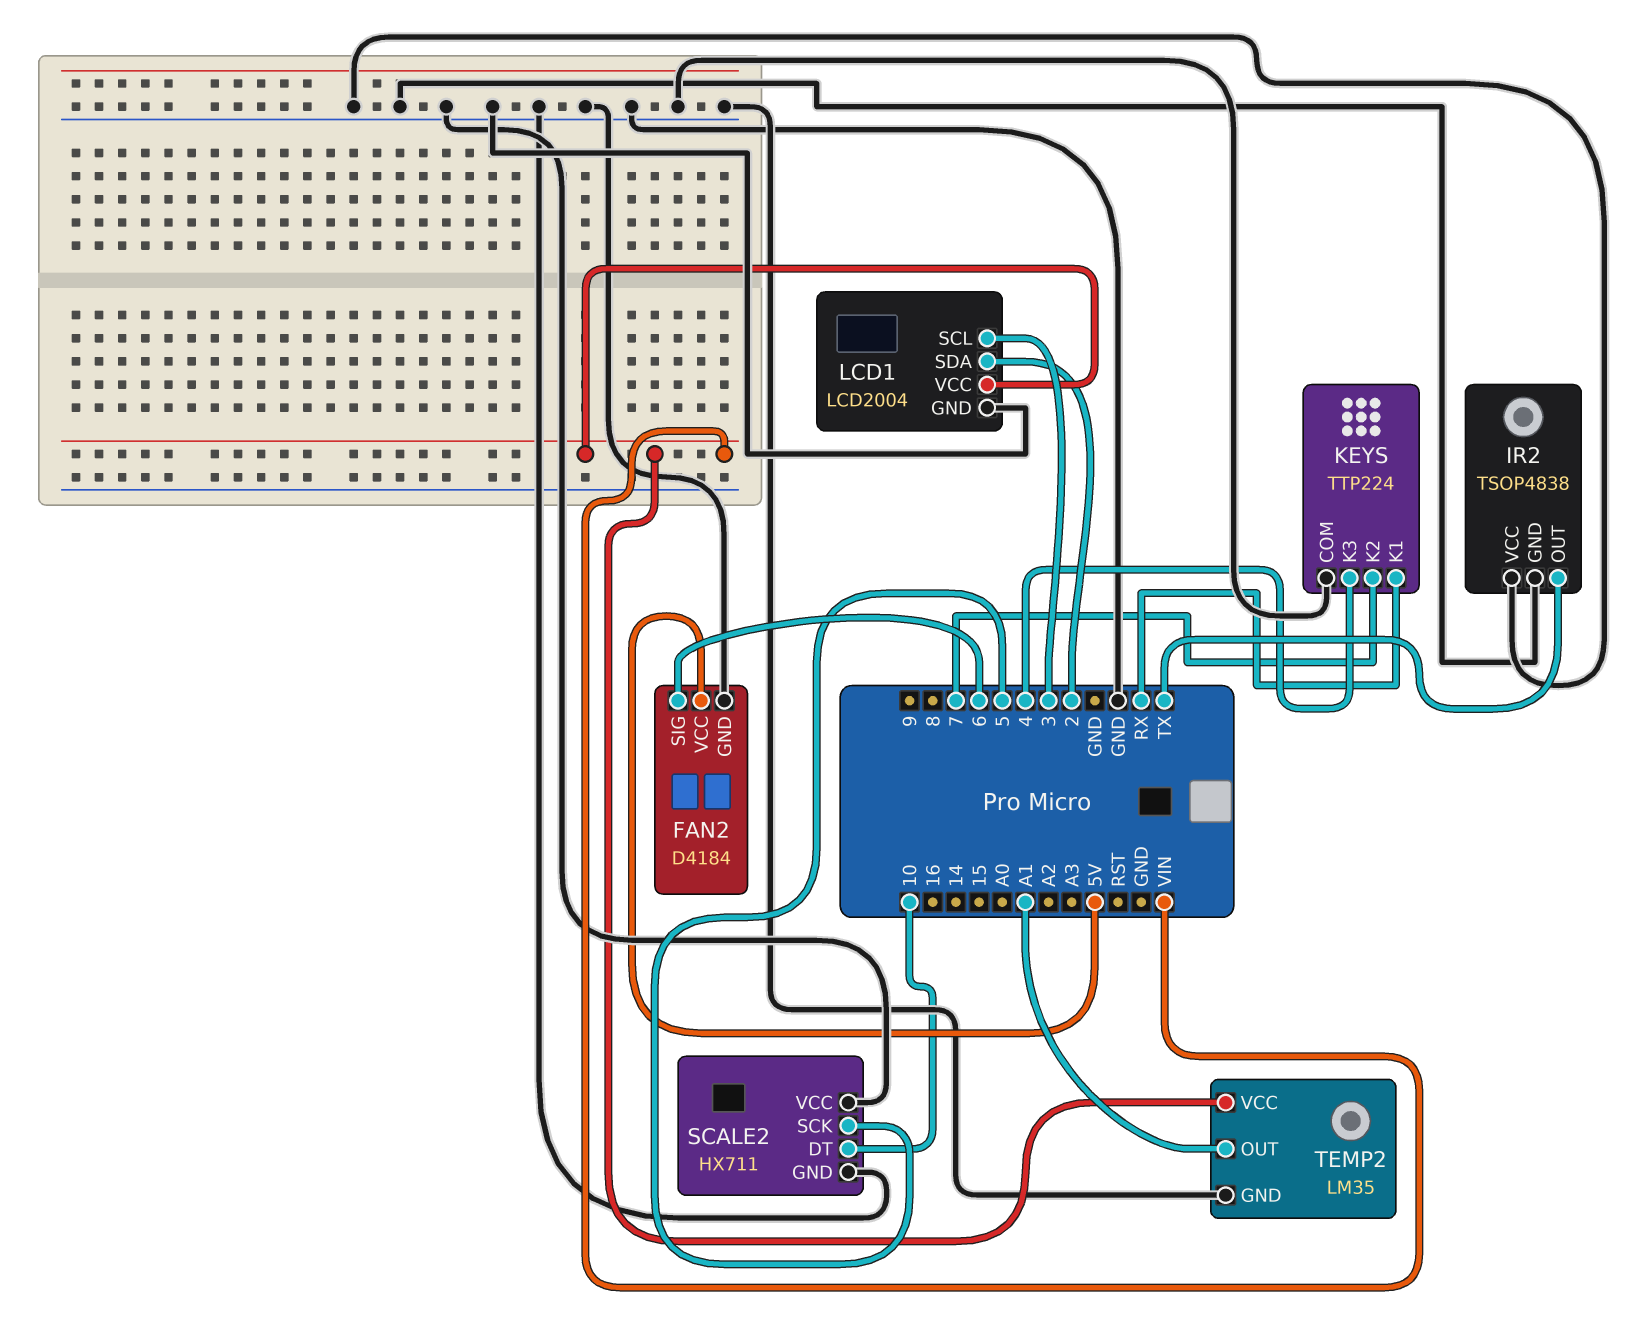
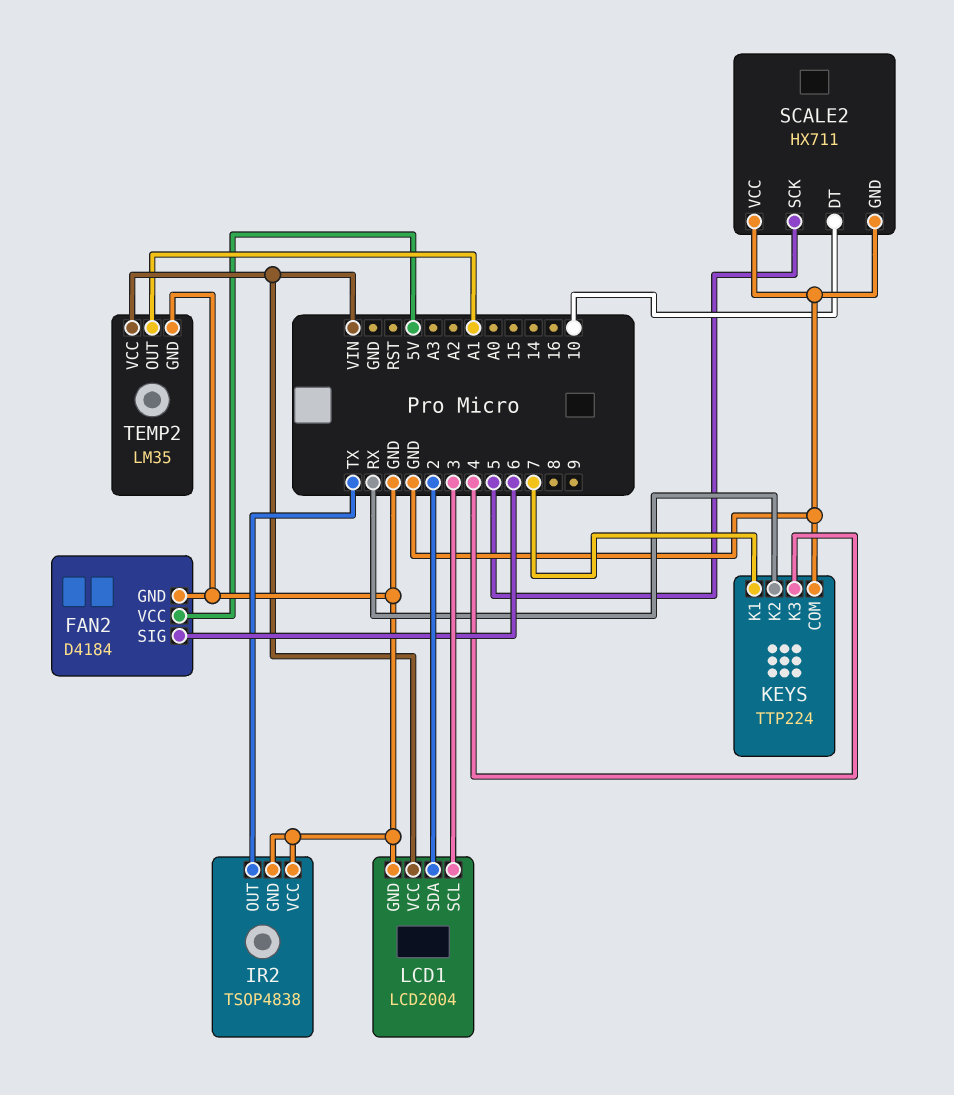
KEYS pin K1: RX -> 7
KEYS pin K2: 7 -> RX

